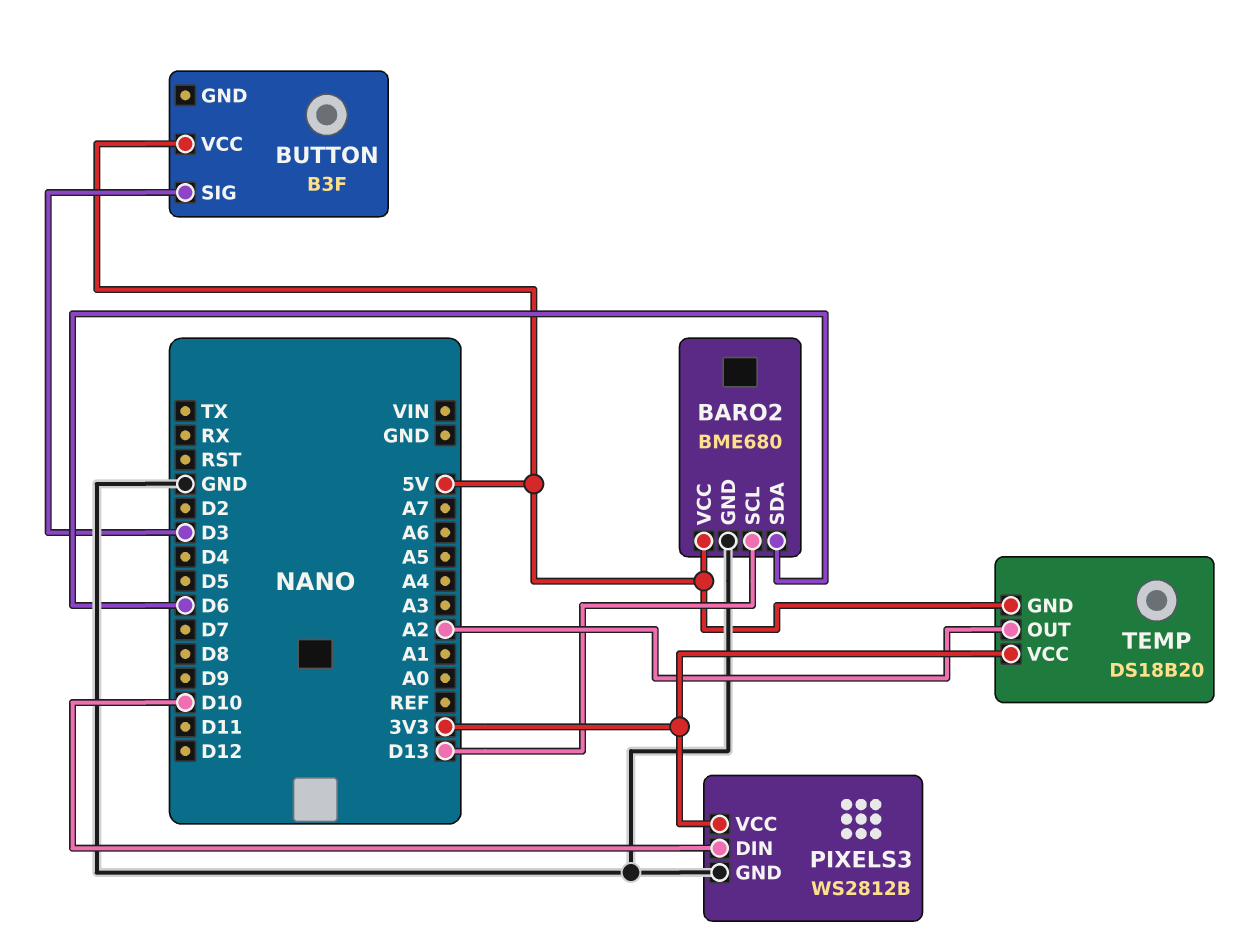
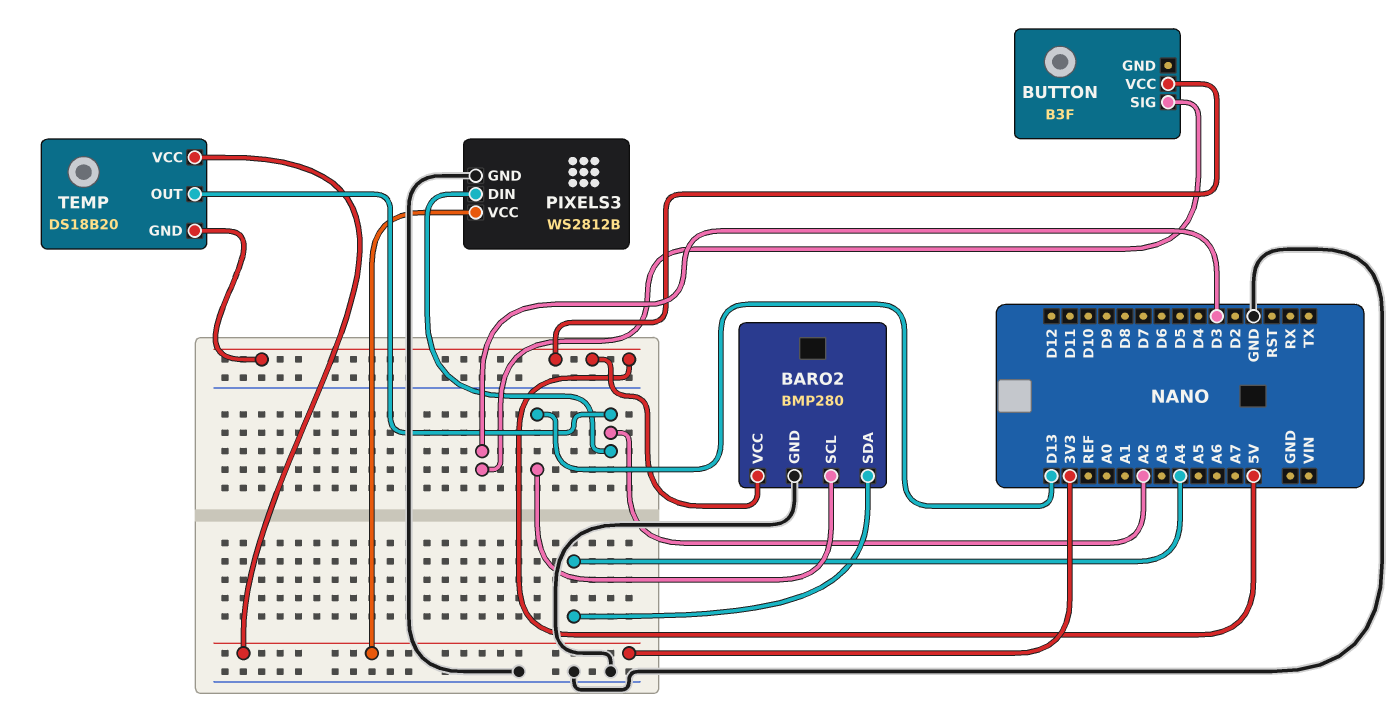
BARO2: BME680 -> BMP280
BARO2 pin SDA: D6 -> A4
PIXELS3 pin DIN: D10 -> A2

